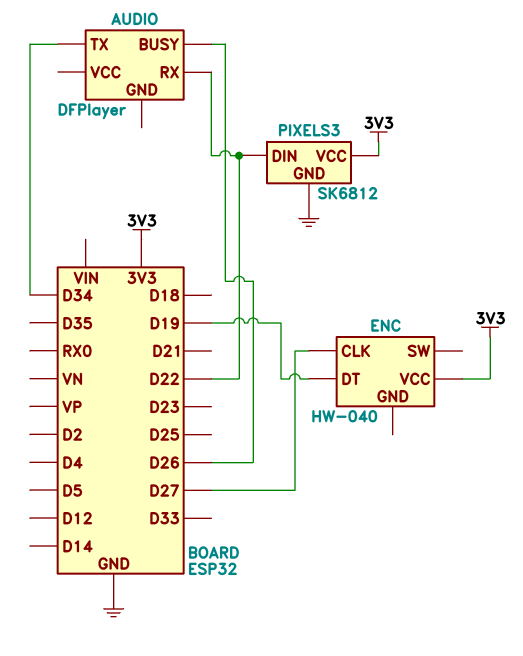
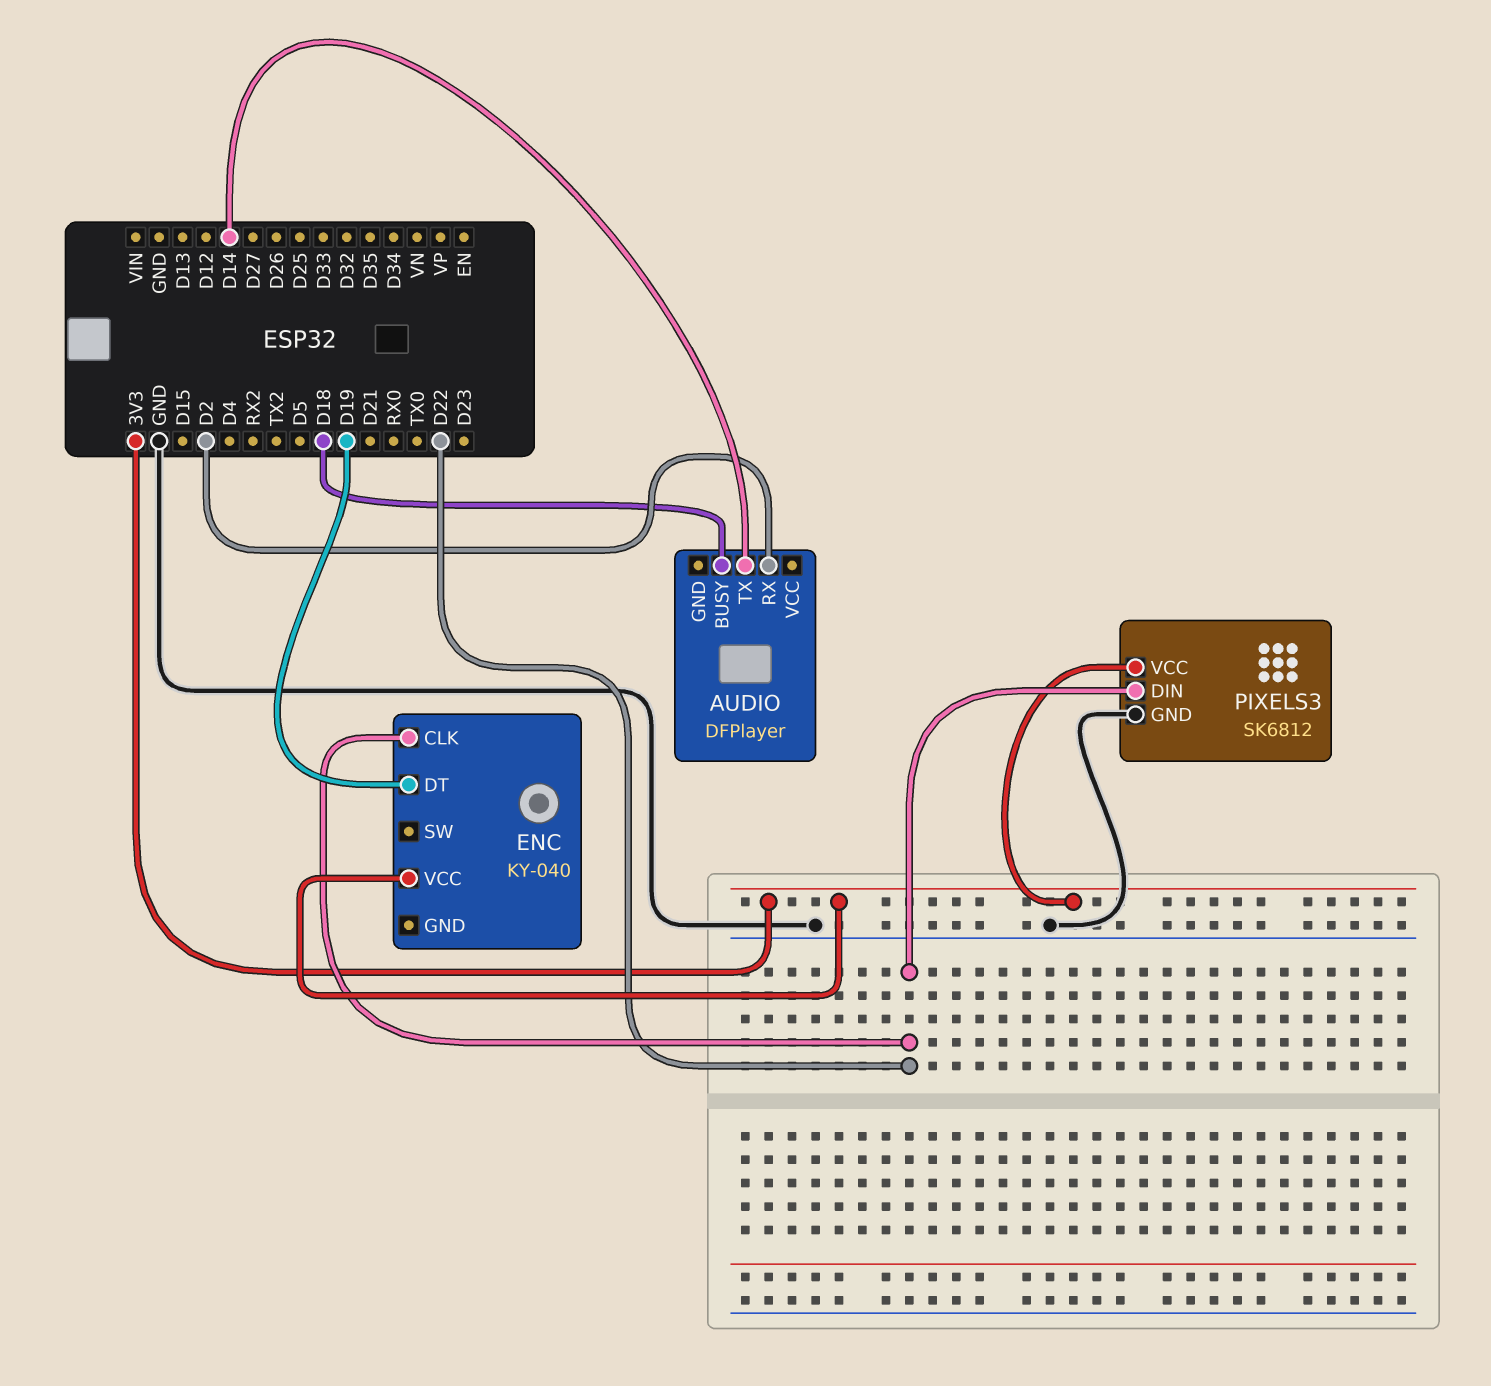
AUDIO pin BUSY: D26 -> D18
AUDIO pin RX: D22 -> D2
AUDIO pin TX: D34 -> D14
ENC: HW-040 -> KY-040
ENC pin CLK: D27 -> D22

